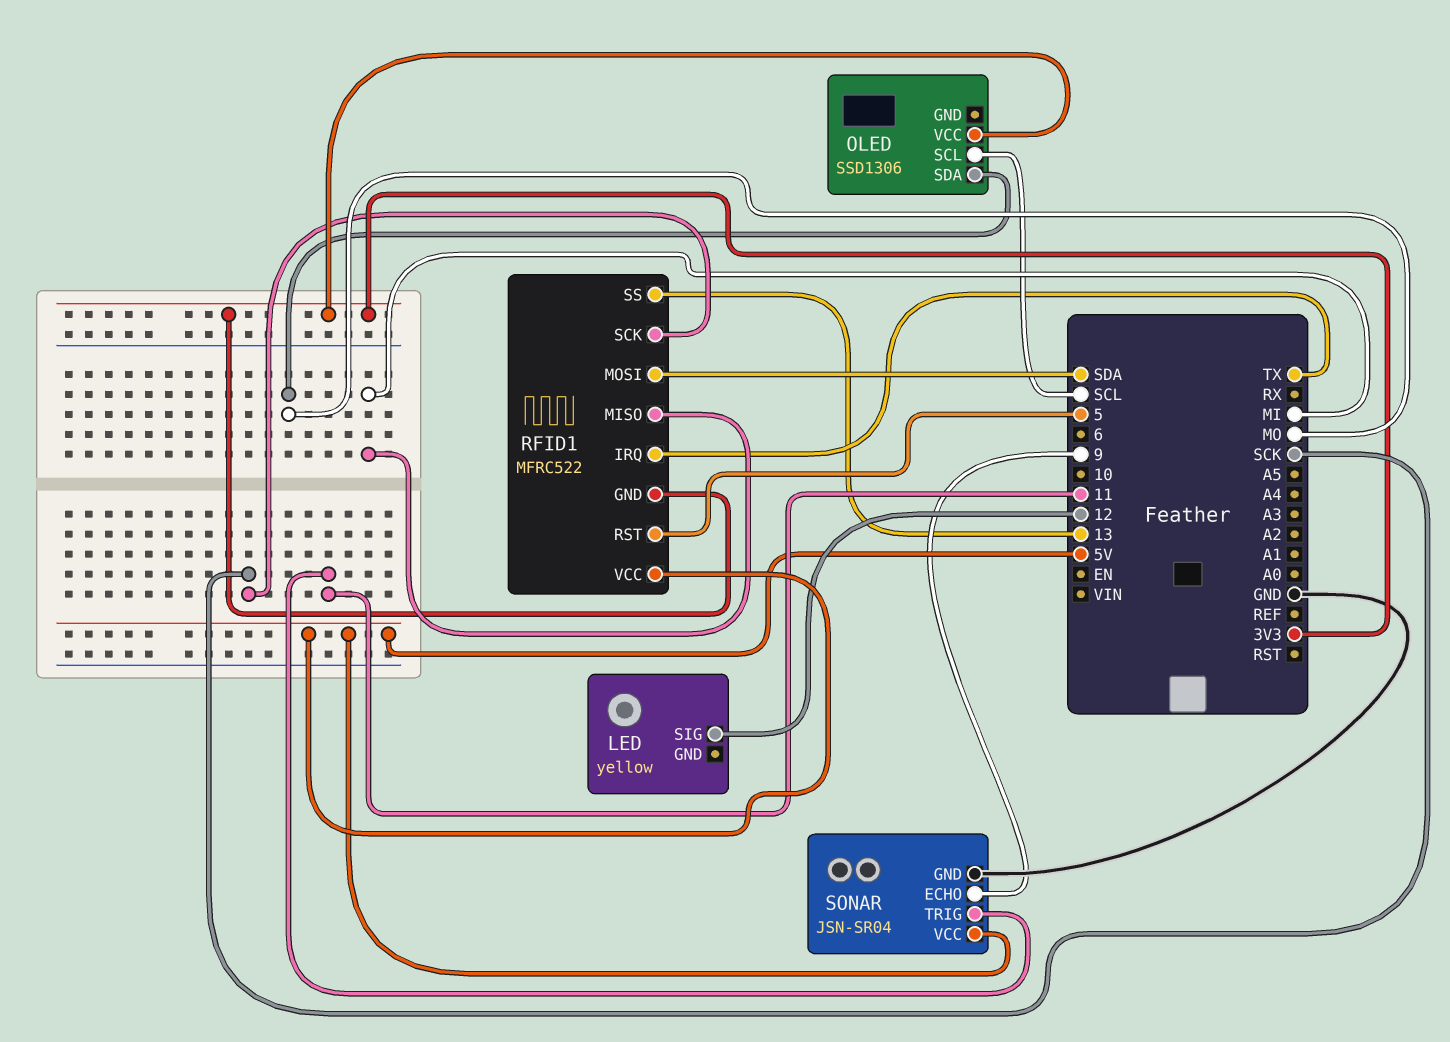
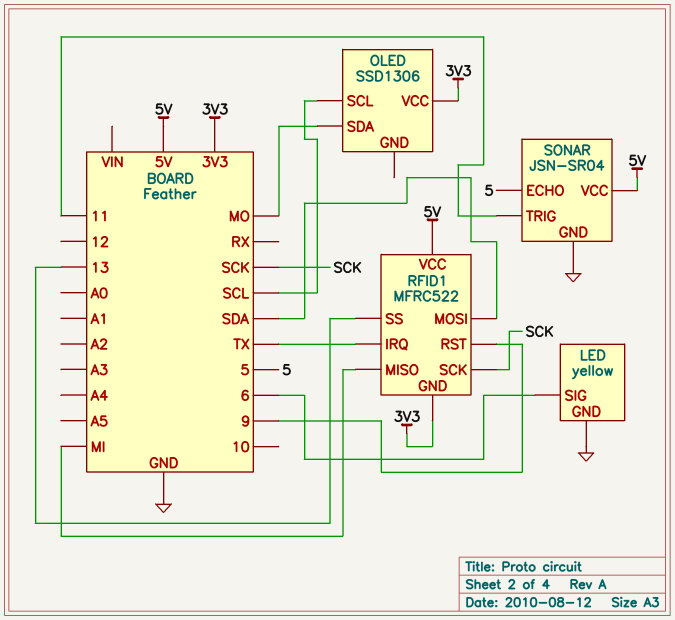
LED pin GND: none -> GND
LED pin SIG: 12 -> 6
RFID1 pin RST: 5 -> 9
SONAR pin ECHO: 9 -> 5

